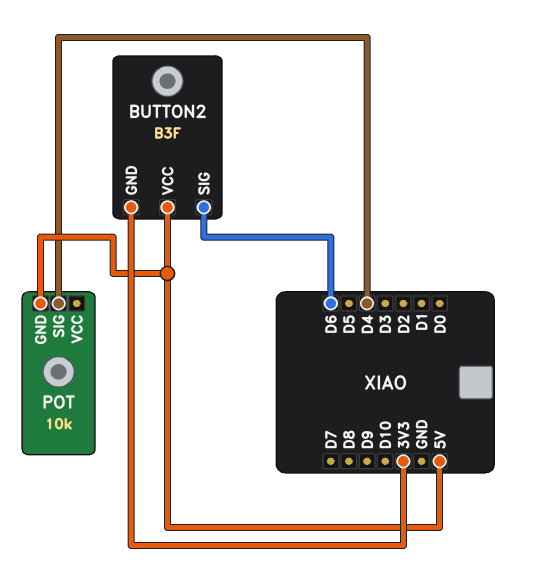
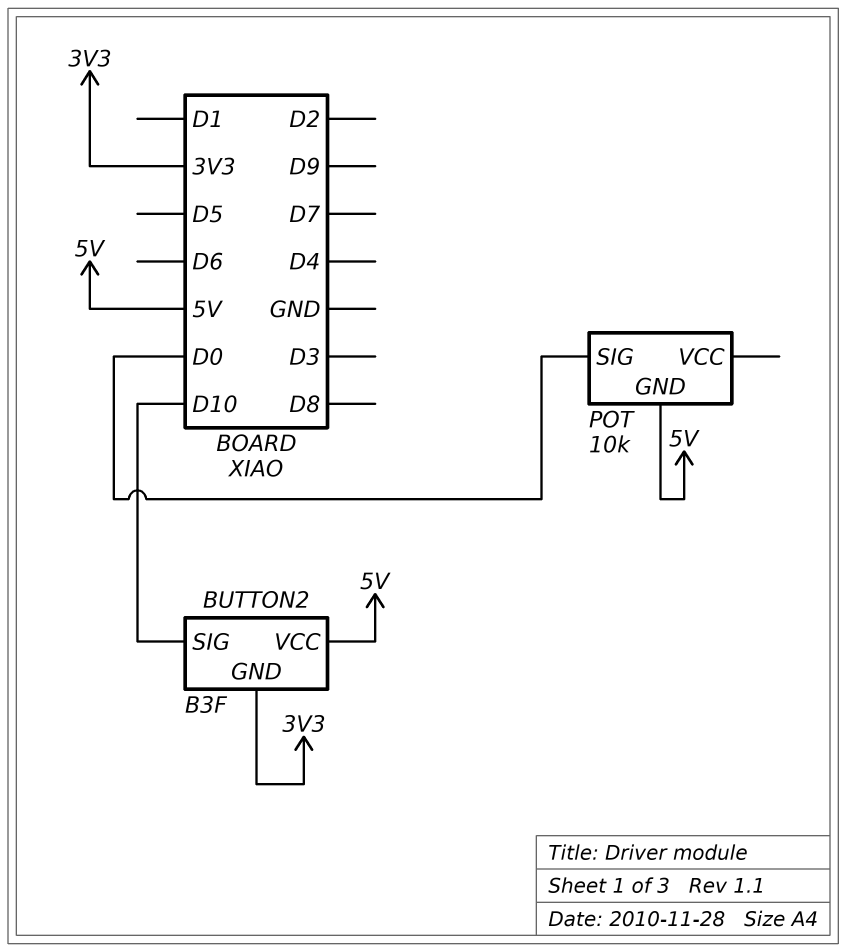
BUTTON2 pin SIG: D6 -> D10
POT pin SIG: D4 -> D0

